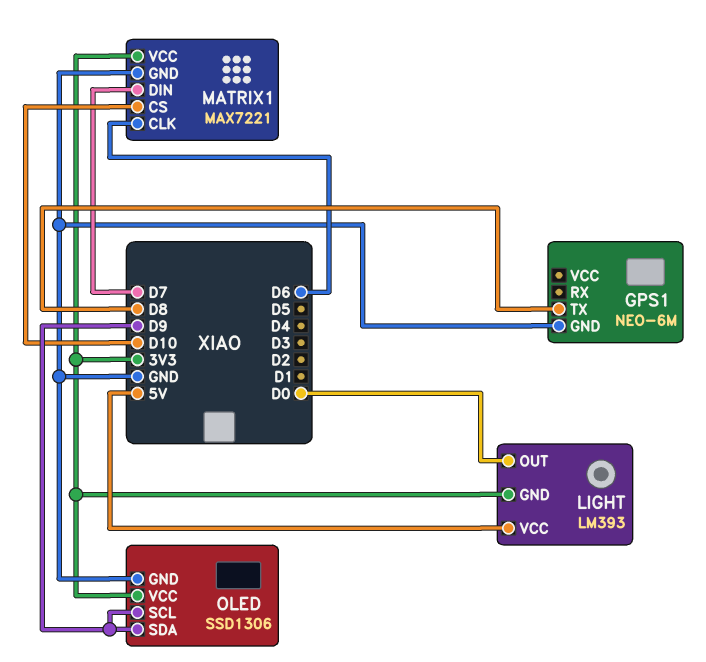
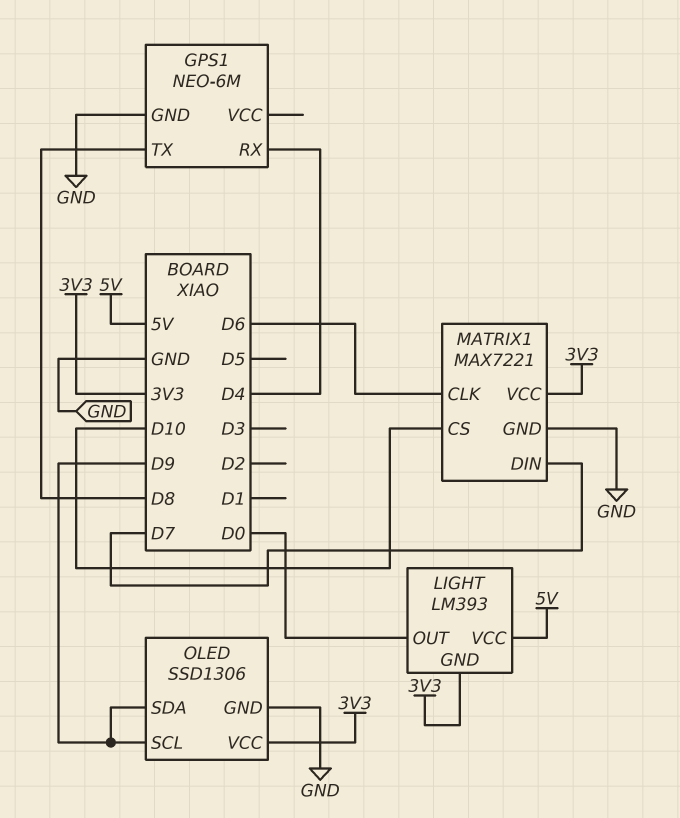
GPS1 pin RX: none -> D4

